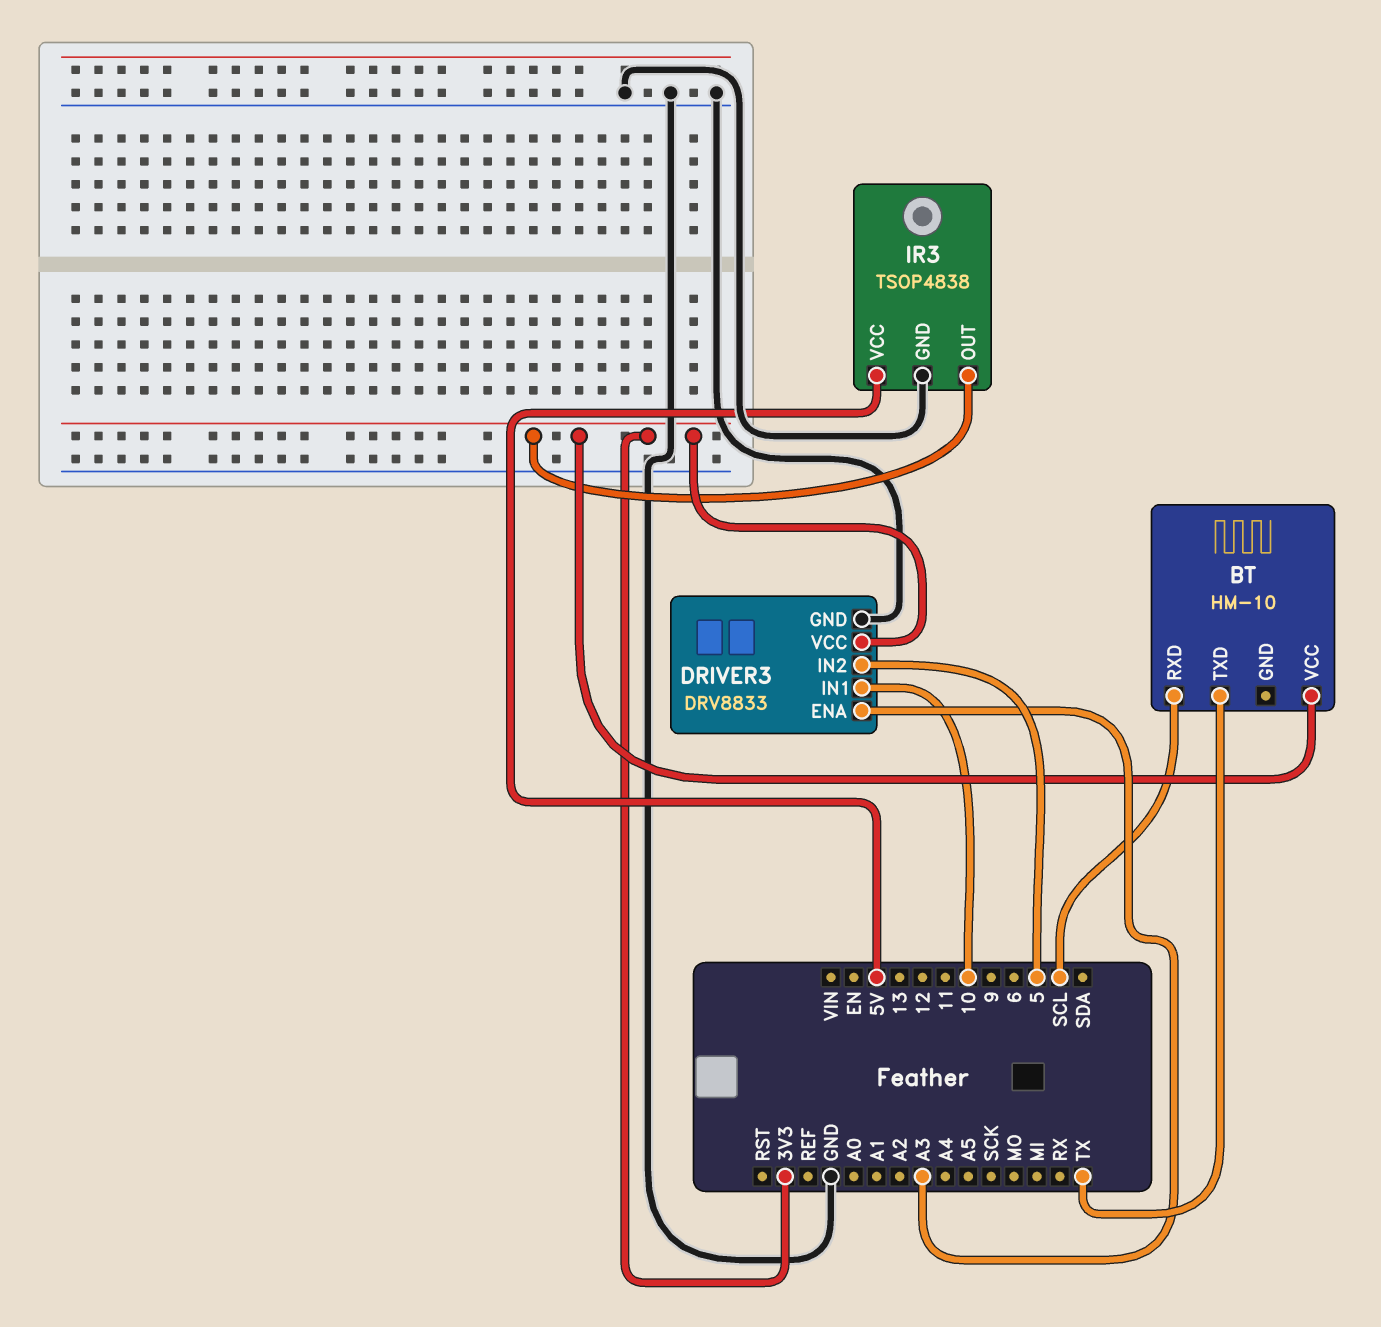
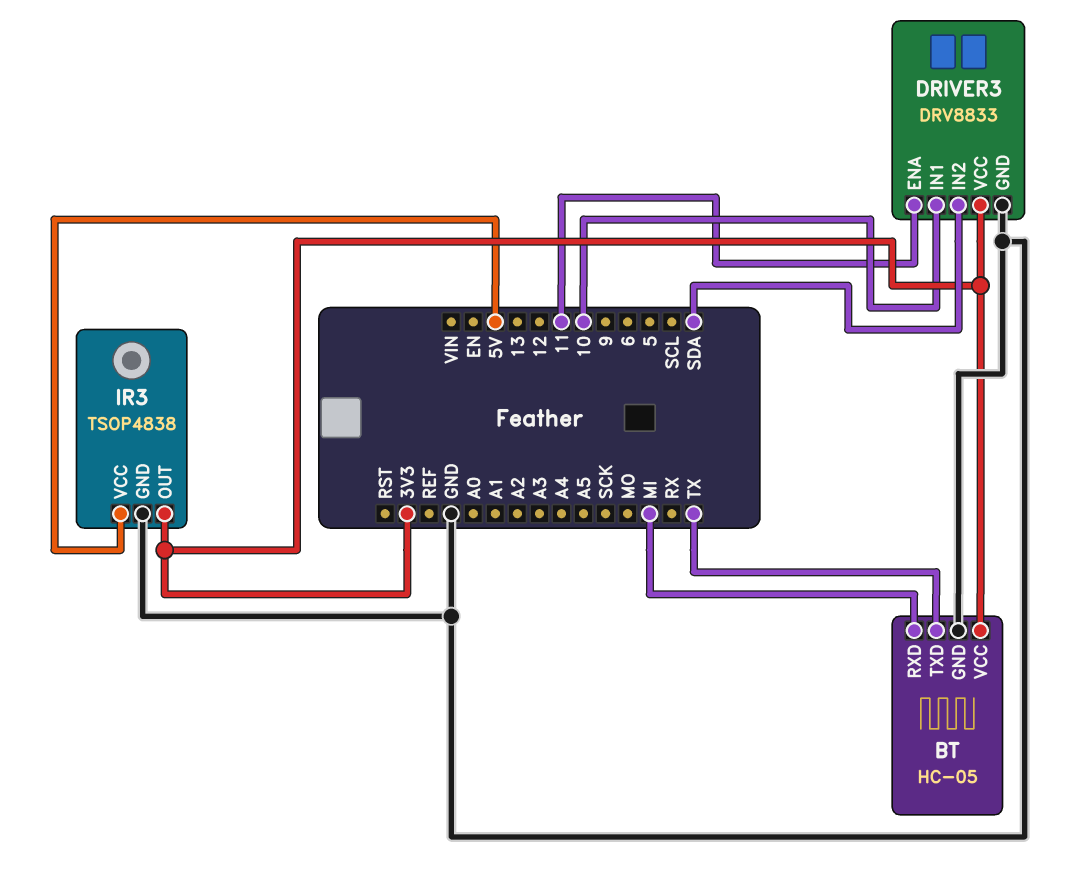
BT: HM-10 -> HC-05
BT pin GND: none -> GND
BT pin RXD: SCL -> MI
DRIVER3 pin ENA: A3 -> 11
DRIVER3 pin IN2: 5 -> SDA

